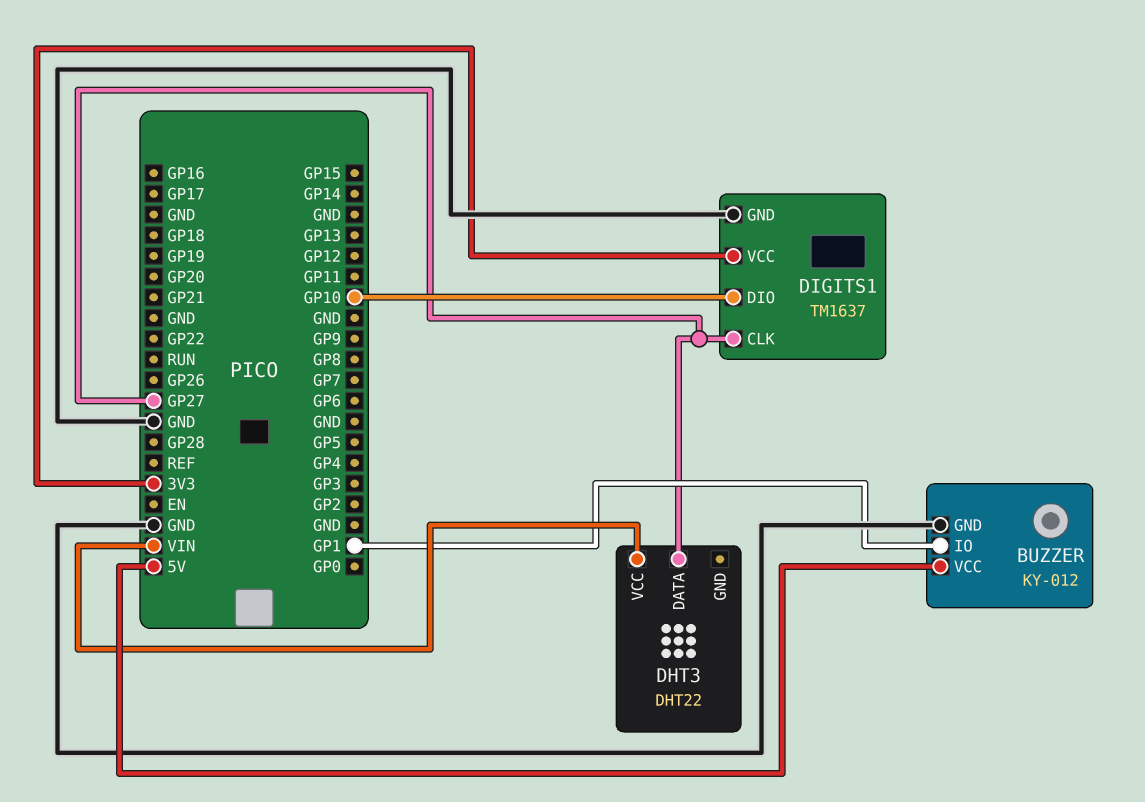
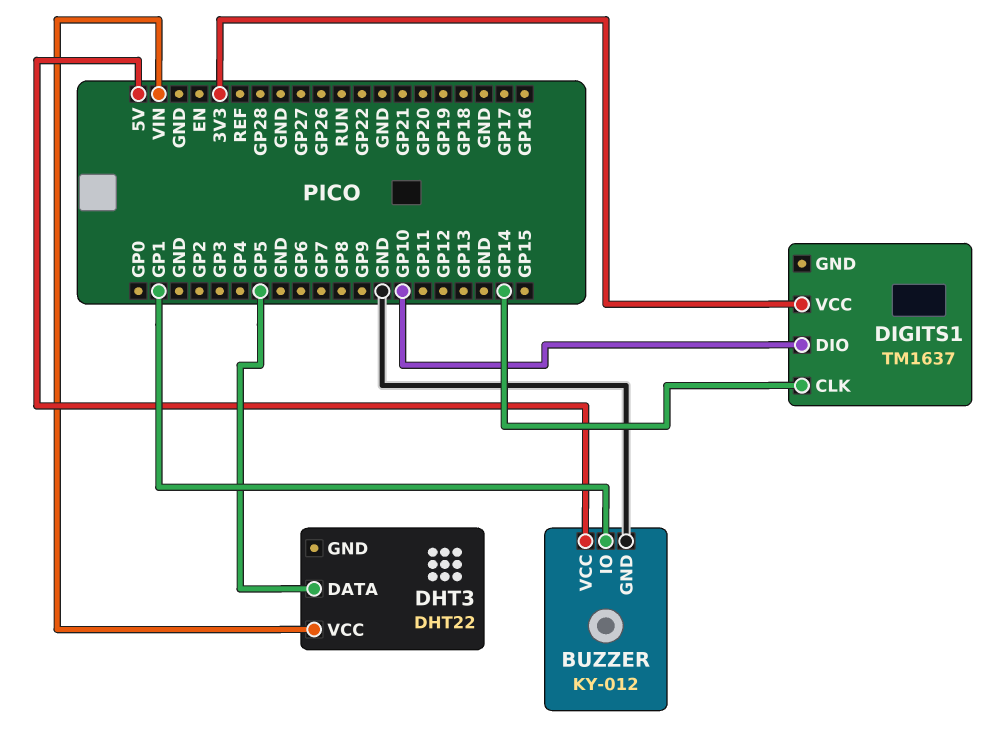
DHT3 pin DATA: GP27 -> GP5
DIGITS1 pin CLK: GP27 -> GP14
DIGITS1 pin GND: GND -> none

